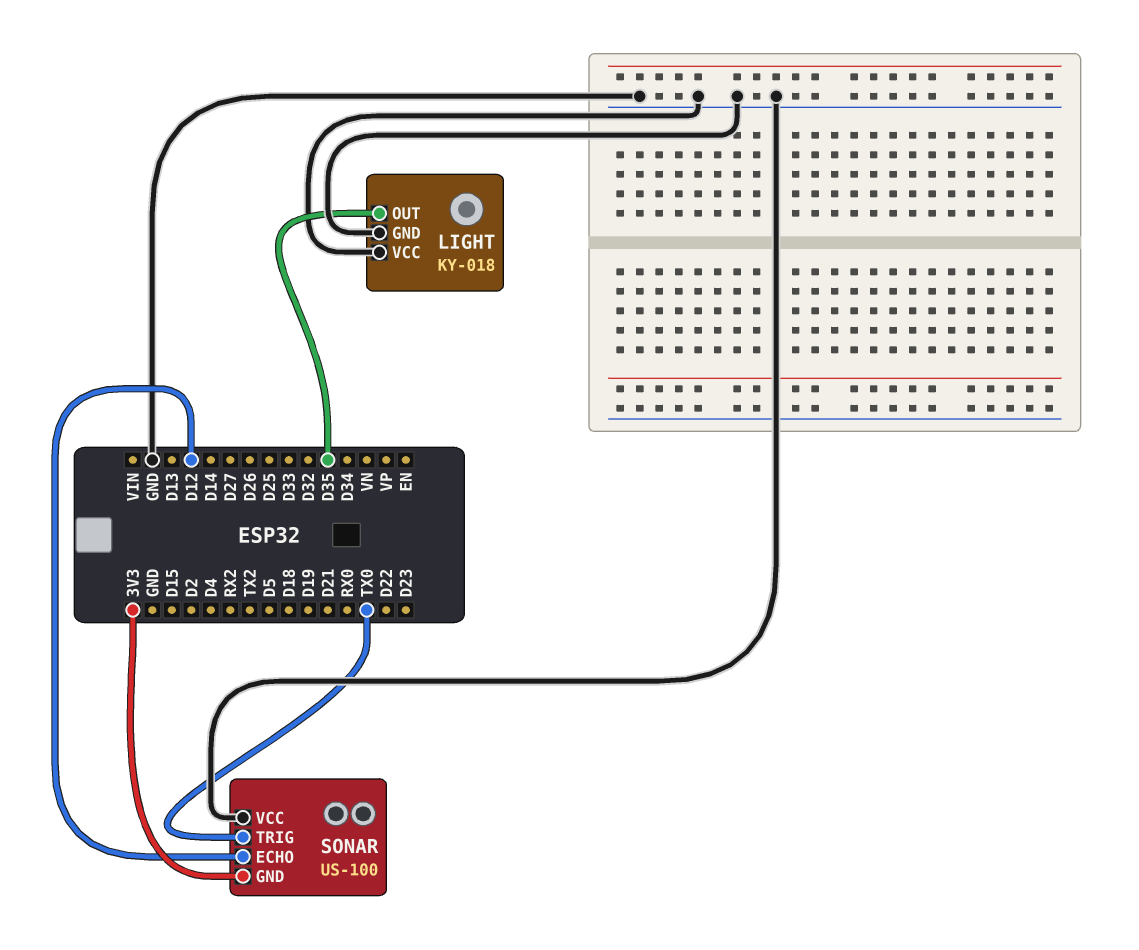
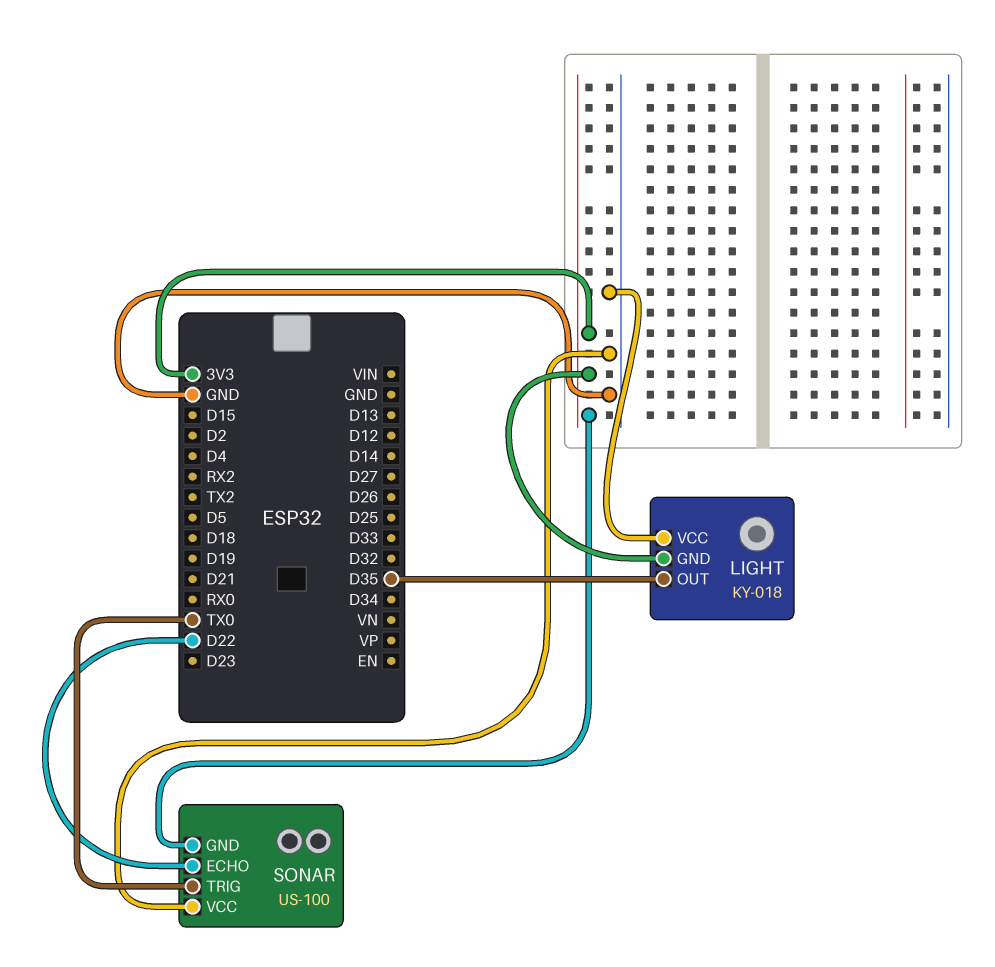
LIGHT pin GND: GND -> 3V3
SONAR pin ECHO: D12 -> D22

